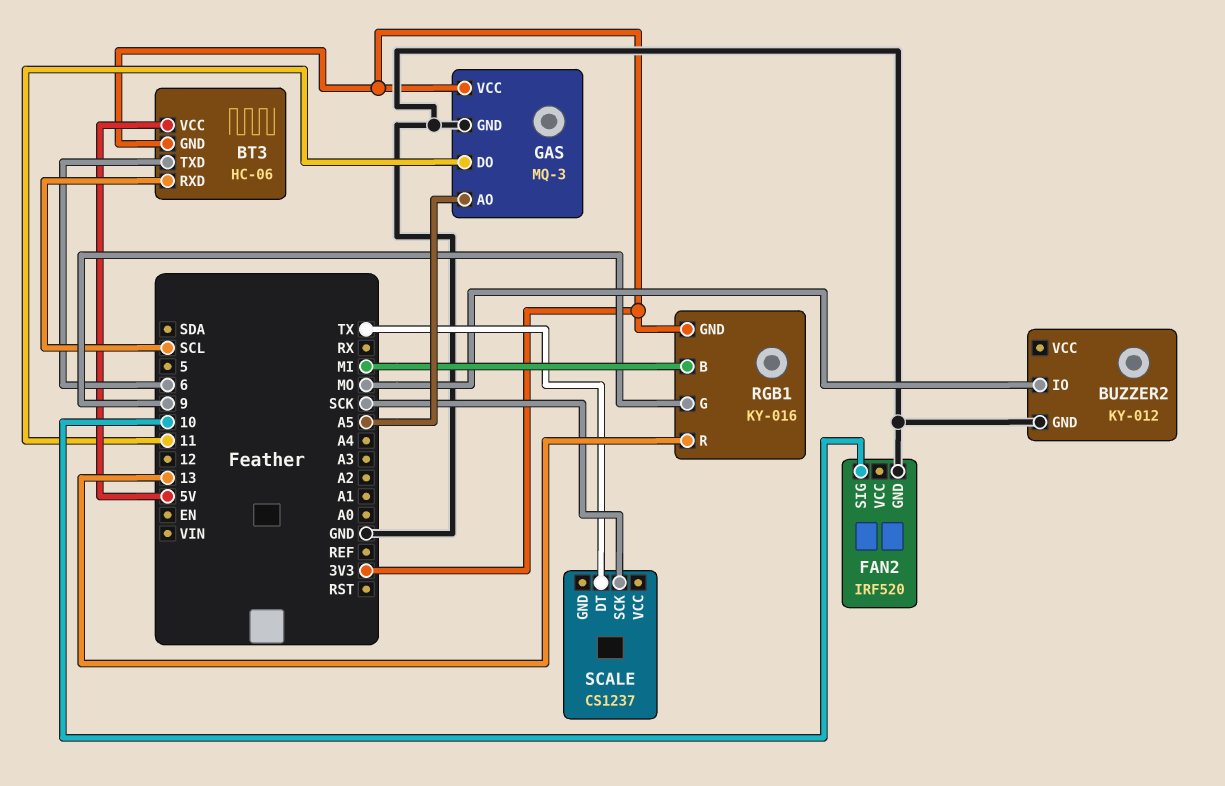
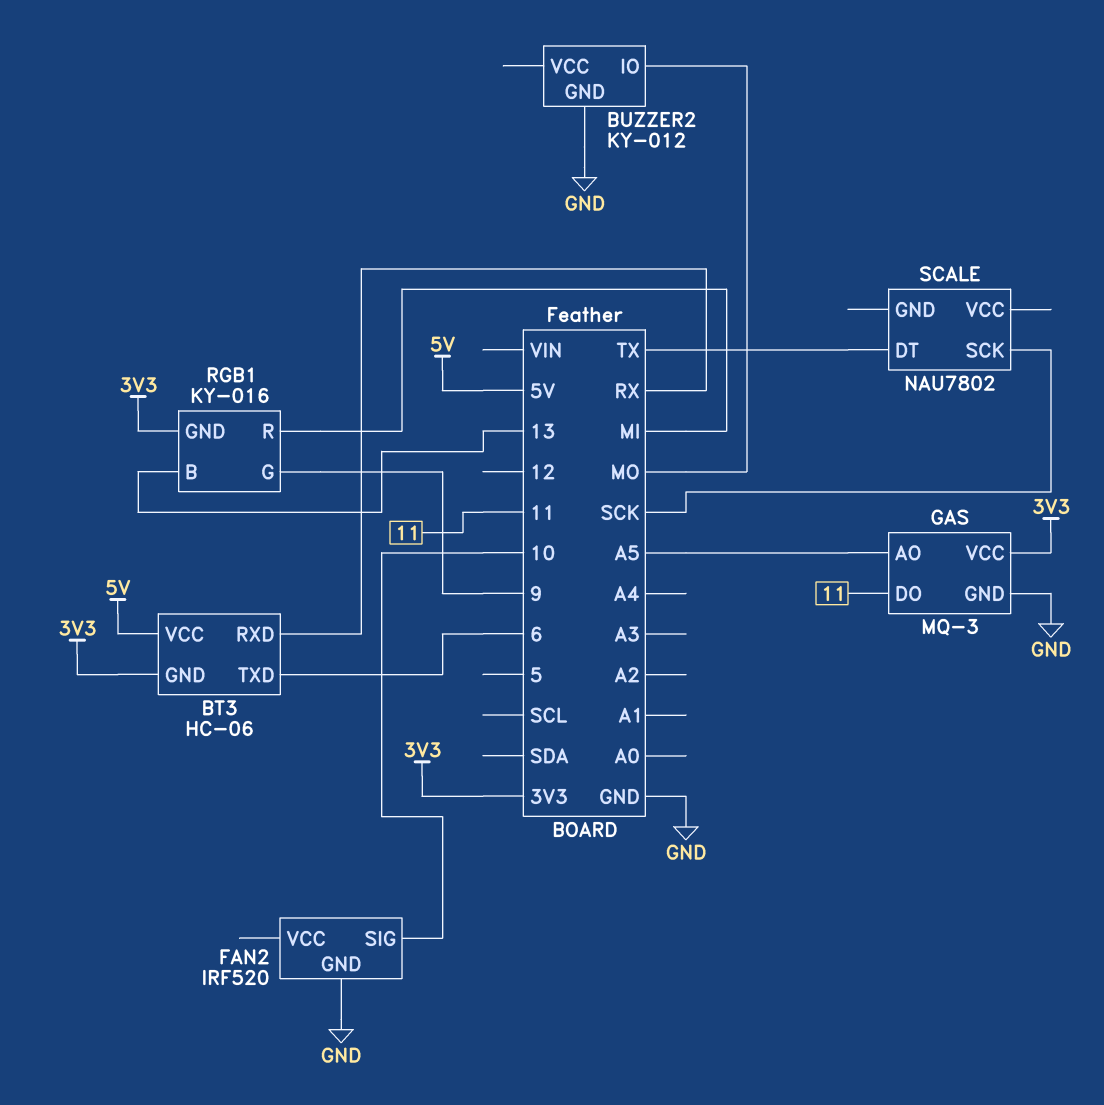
BT3 pin RXD: SCL -> RX
RGB1 pin B: MI -> 13
RGB1 pin R: 13 -> MI
SCALE: CS1237 -> NAU7802

